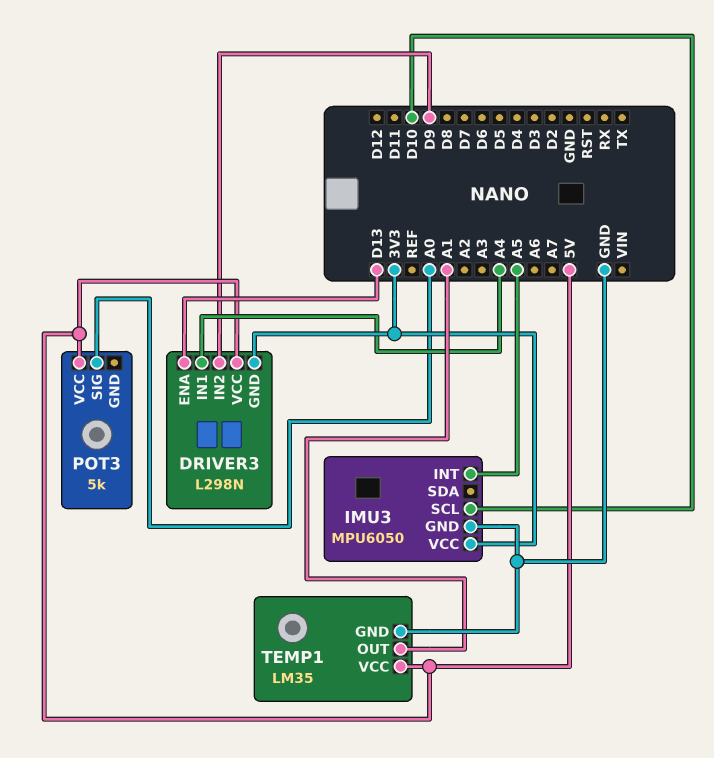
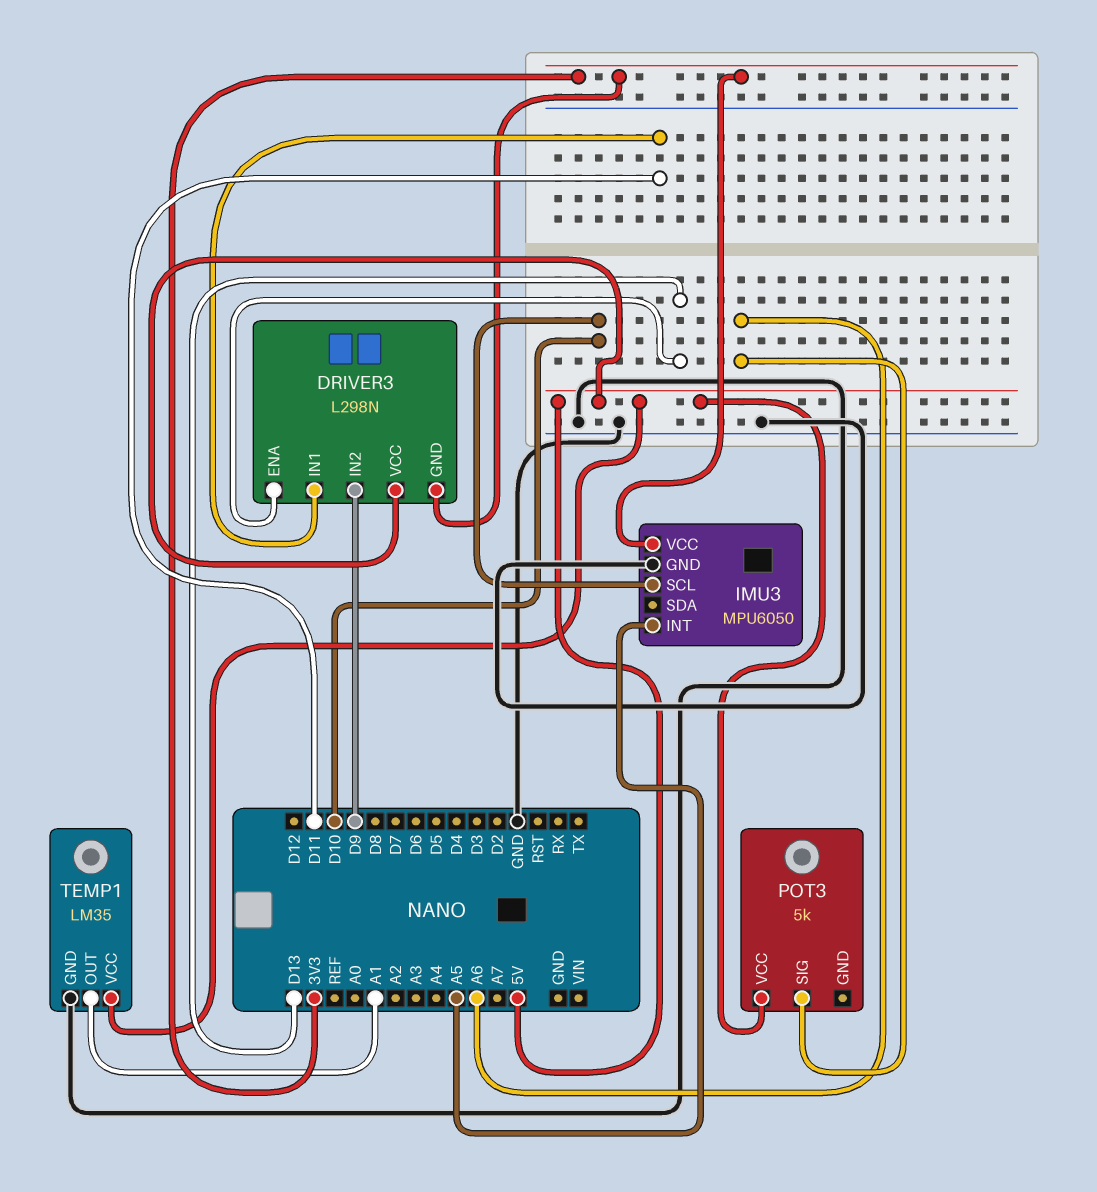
DRIVER3 pin IN1: A4 -> D11
POT3 pin SIG: A0 -> A6

